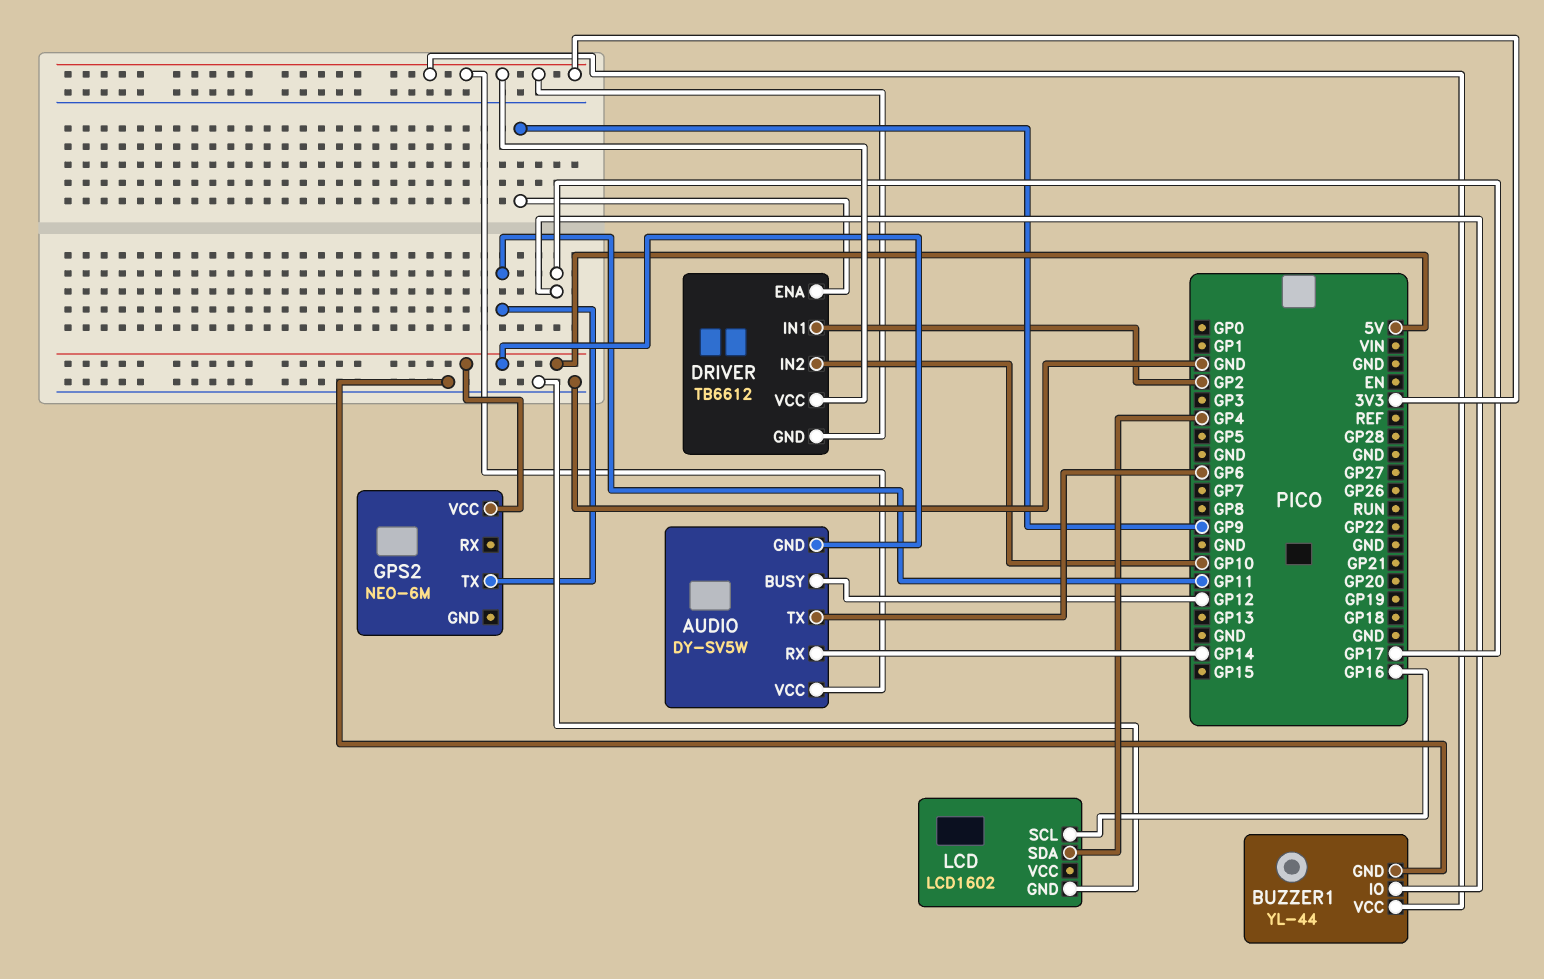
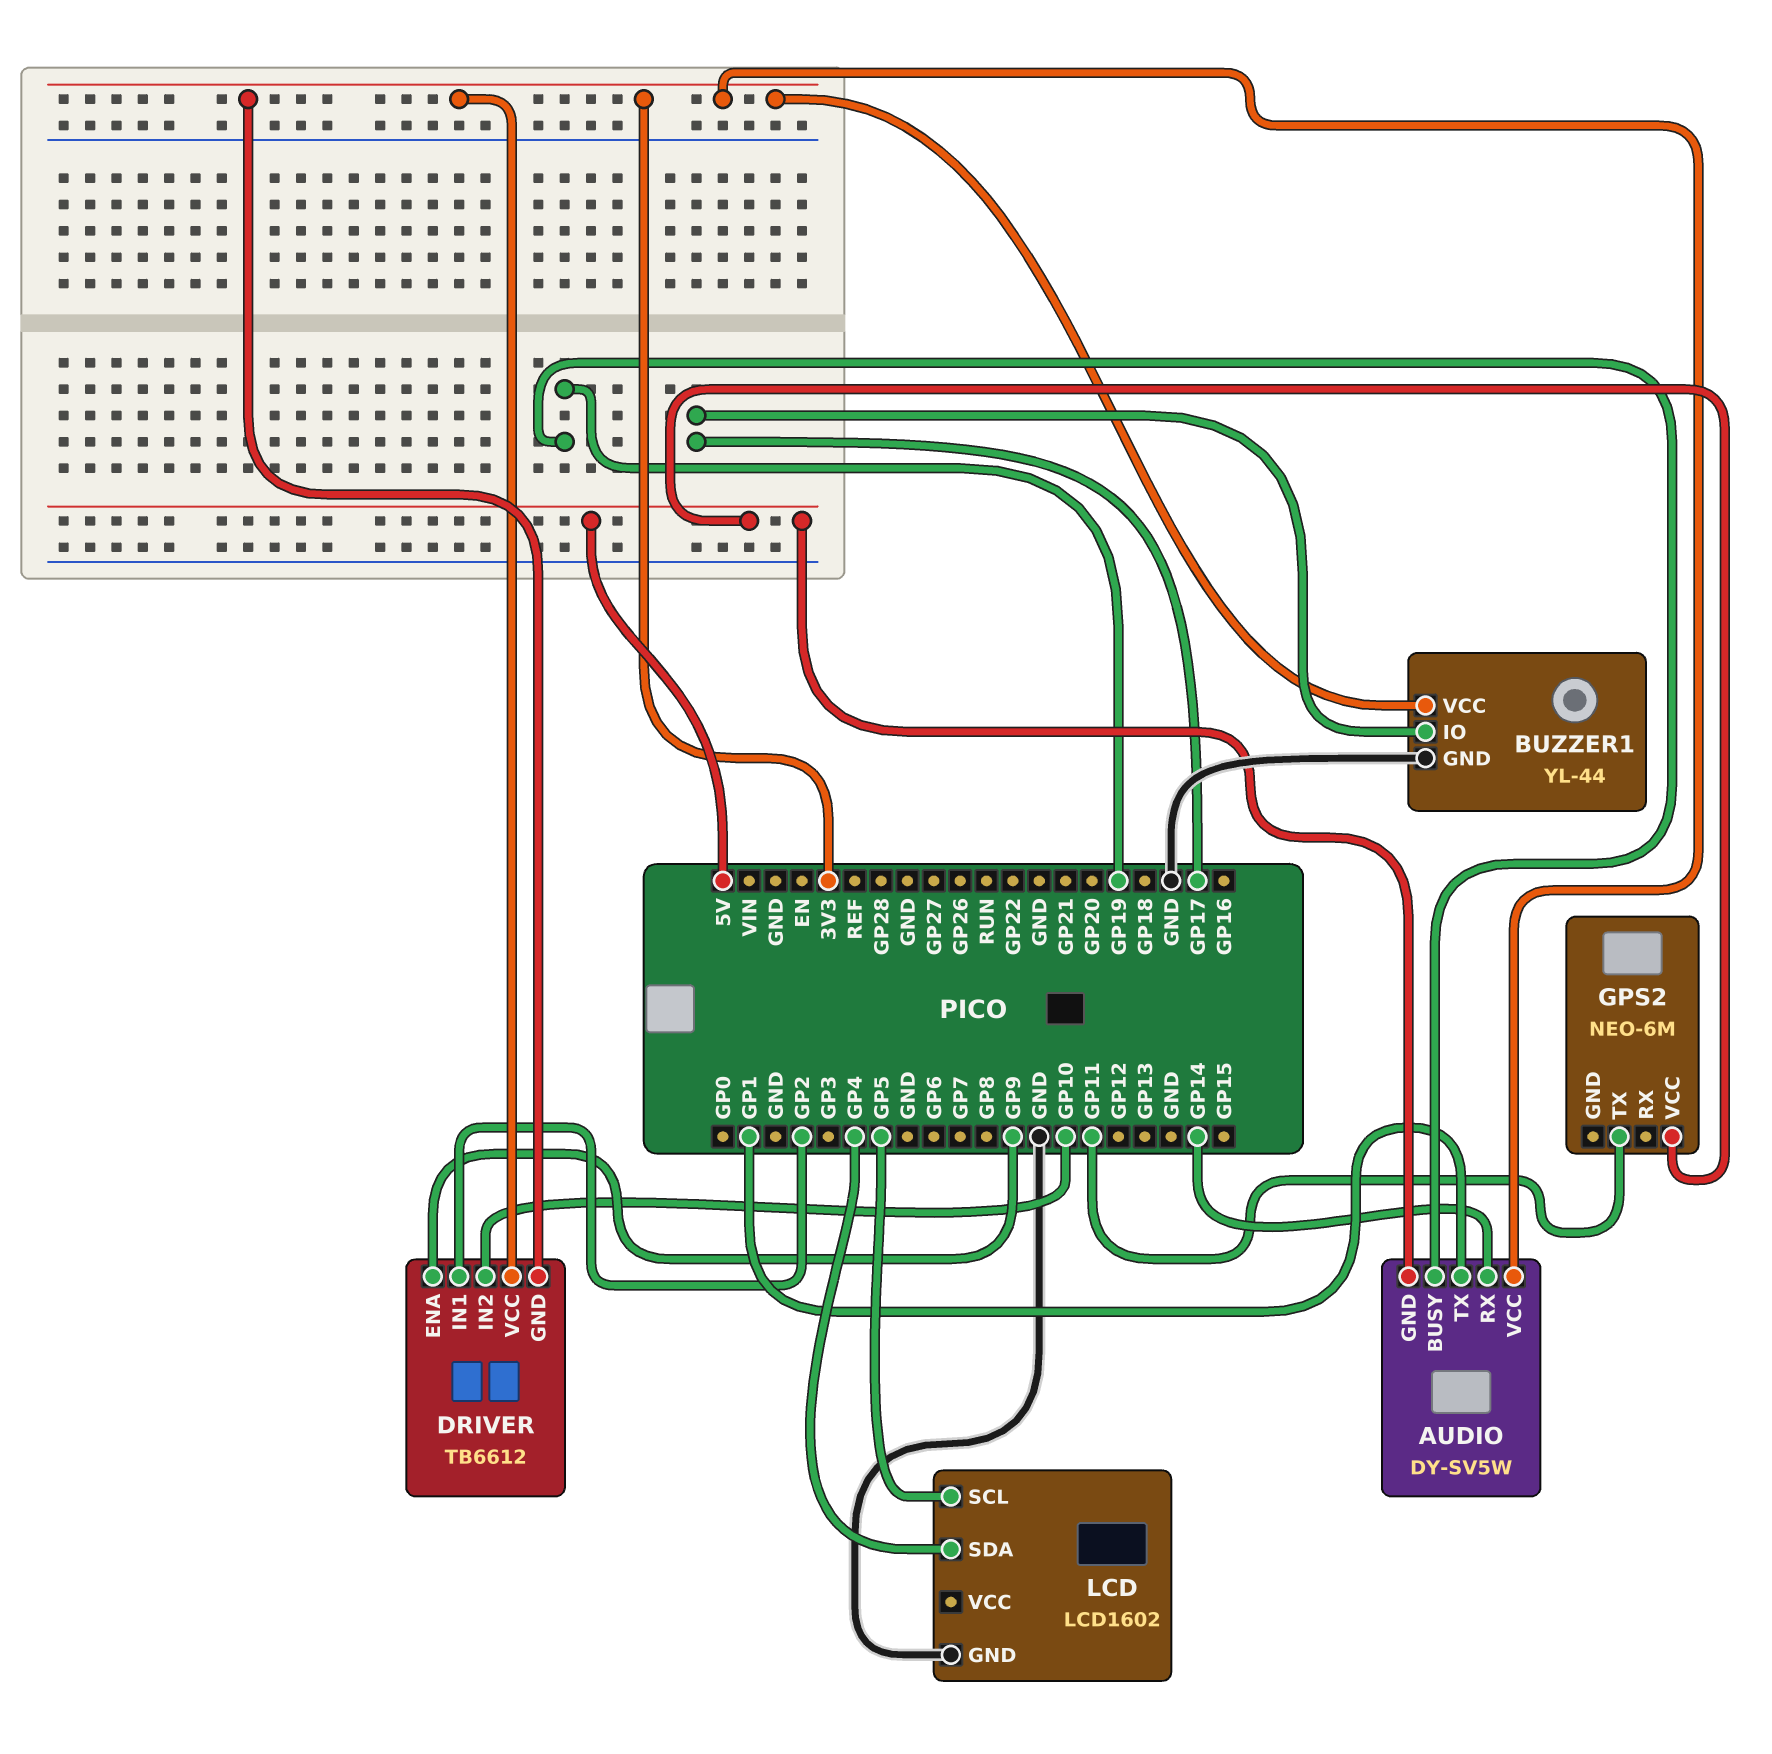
AUDIO pin BUSY: GP12 -> GP19
AUDIO pin TX: GP6 -> GP1
LCD pin SCL: GP16 -> GP5

